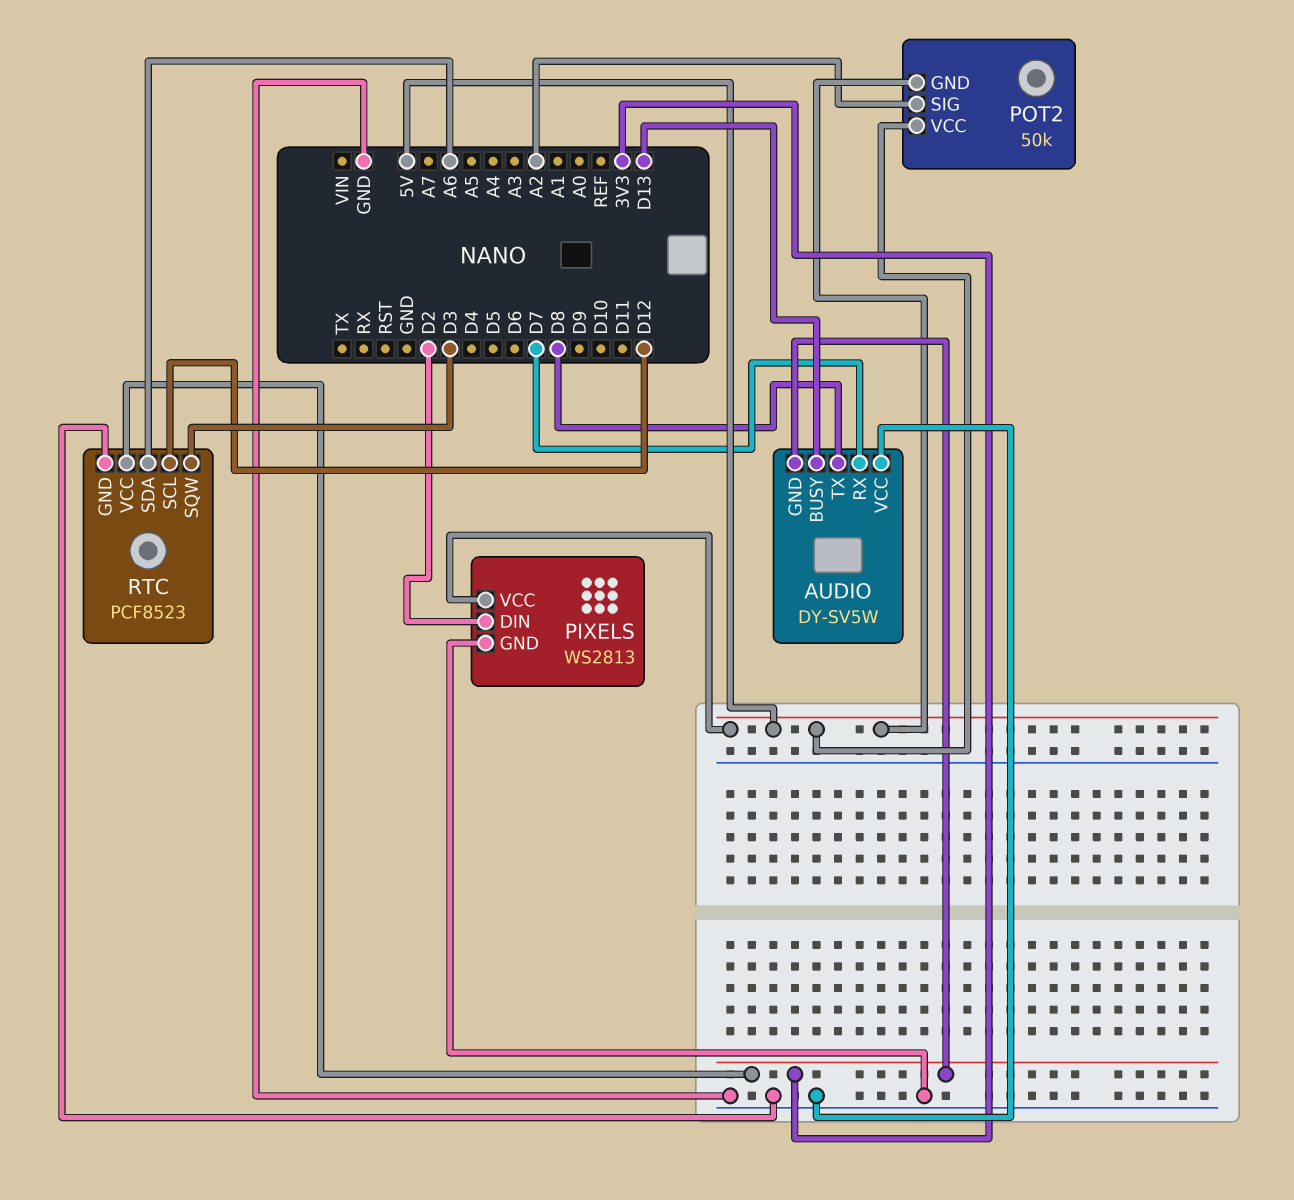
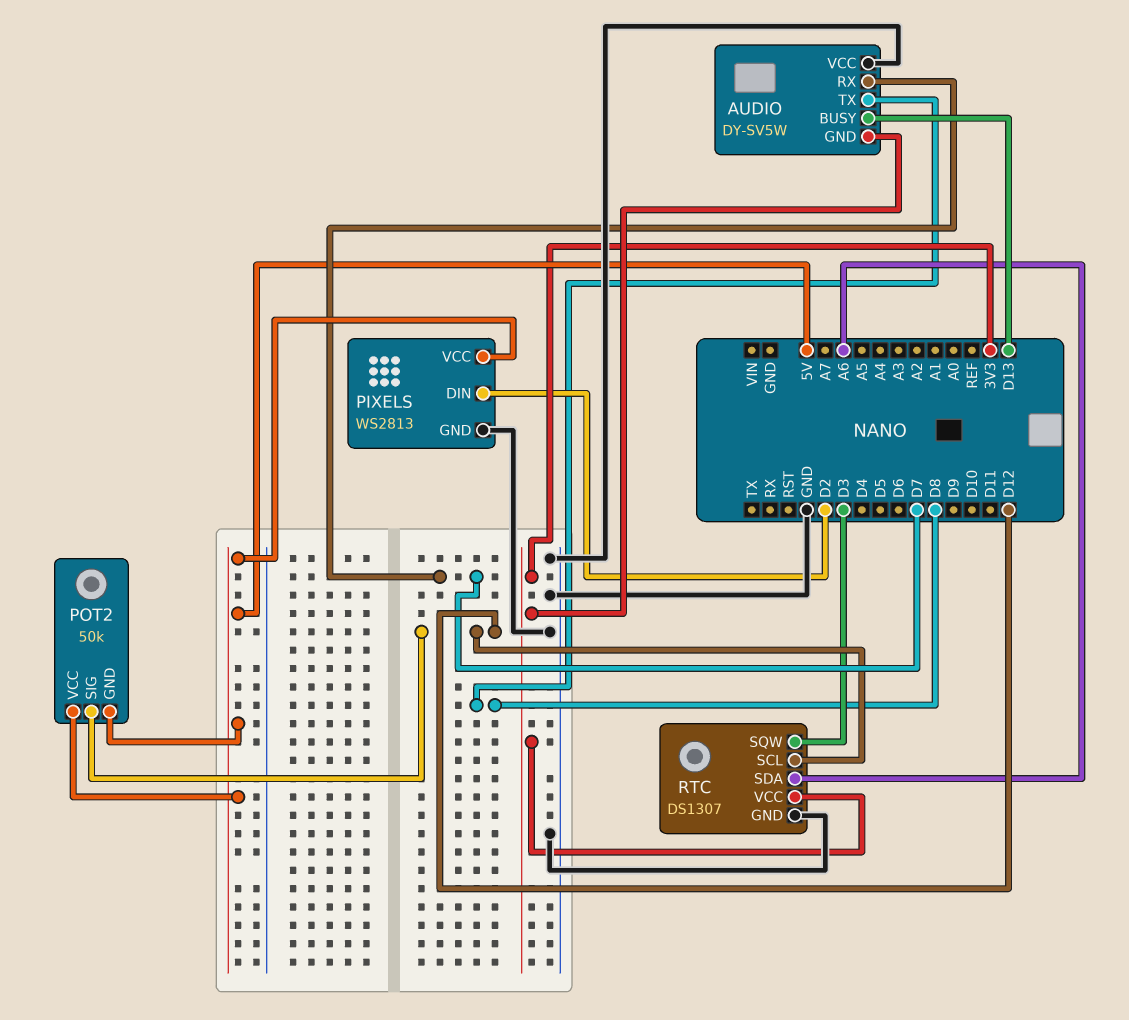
POT2 pin SIG: A2 -> D12
RTC: PCF8523 -> DS1307

